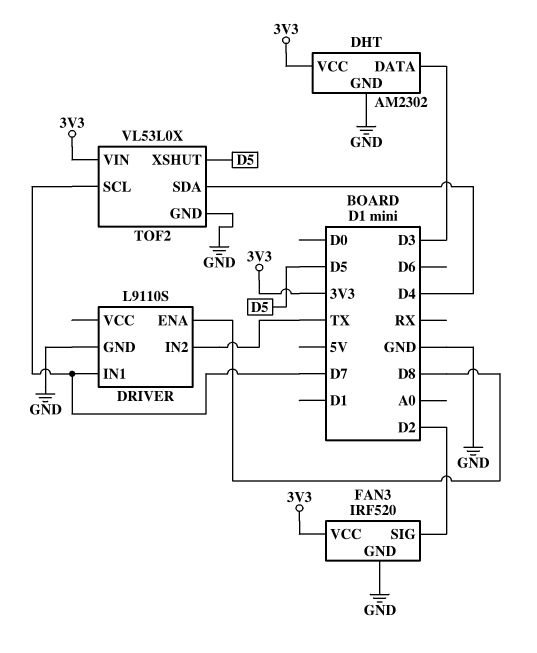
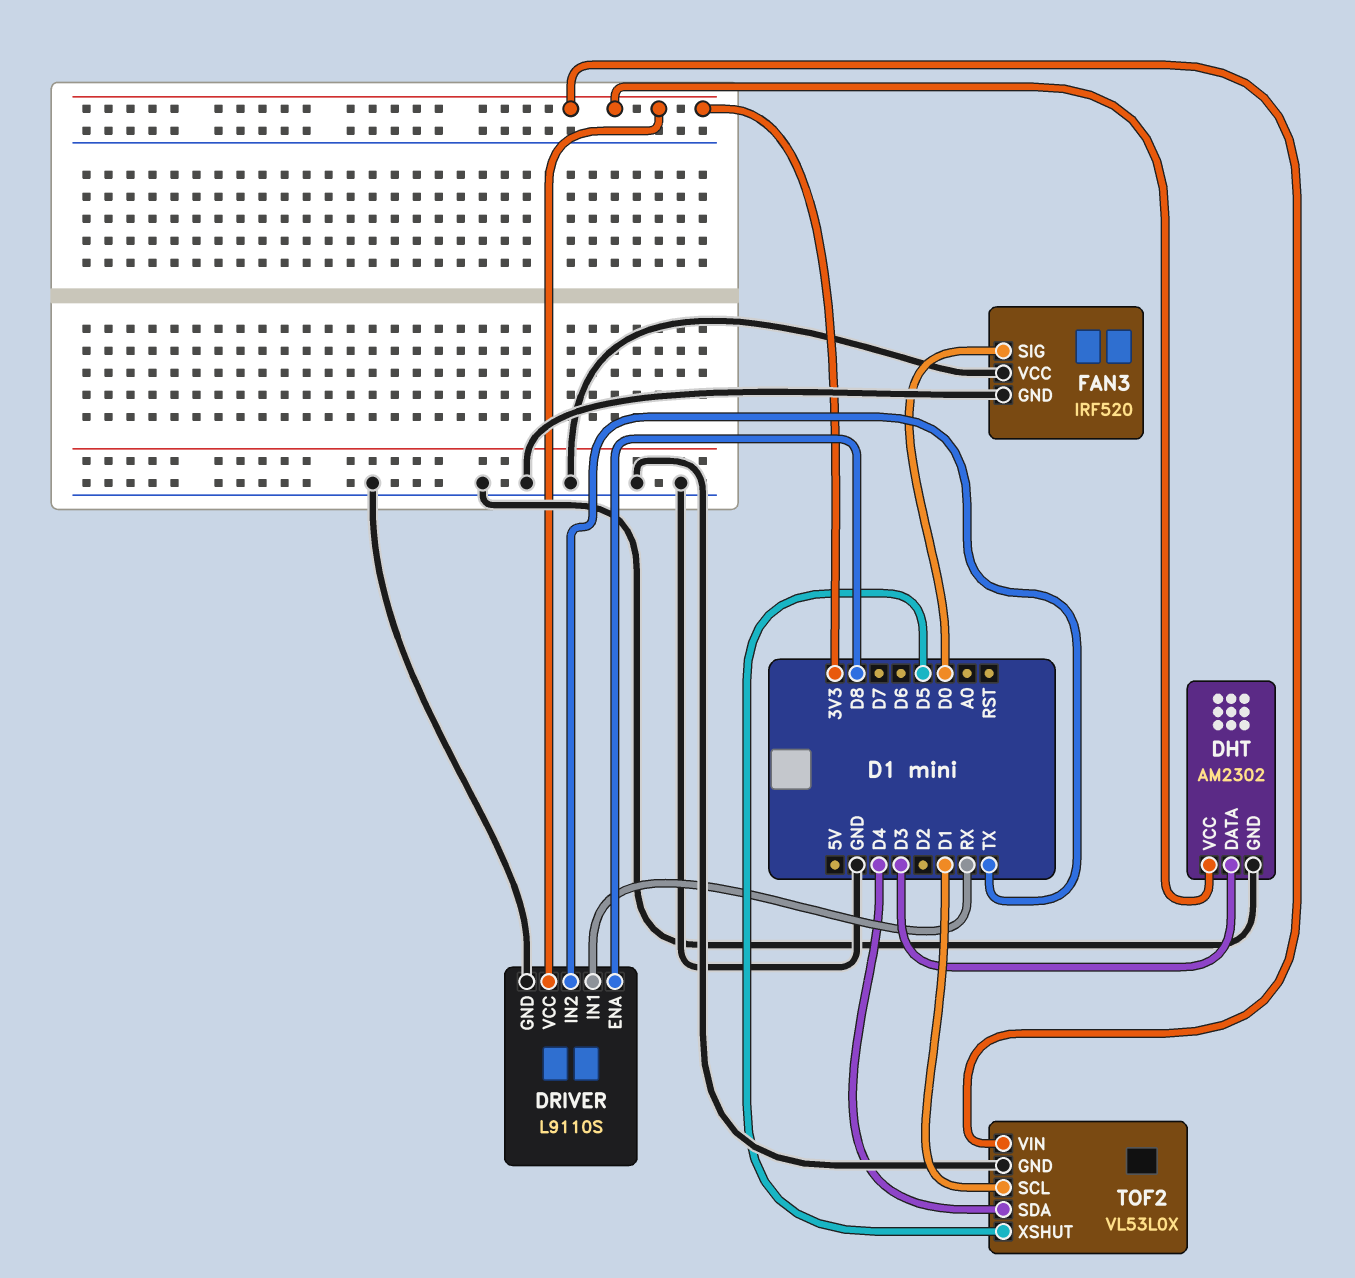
DRIVER pin IN1: D7 -> RX
DRIVER pin VCC: none -> 3V3
FAN3 pin SIG: D2 -> D0
FAN3 pin VCC: 3V3 -> GND
TOF2 pin SCL: D7 -> D1

